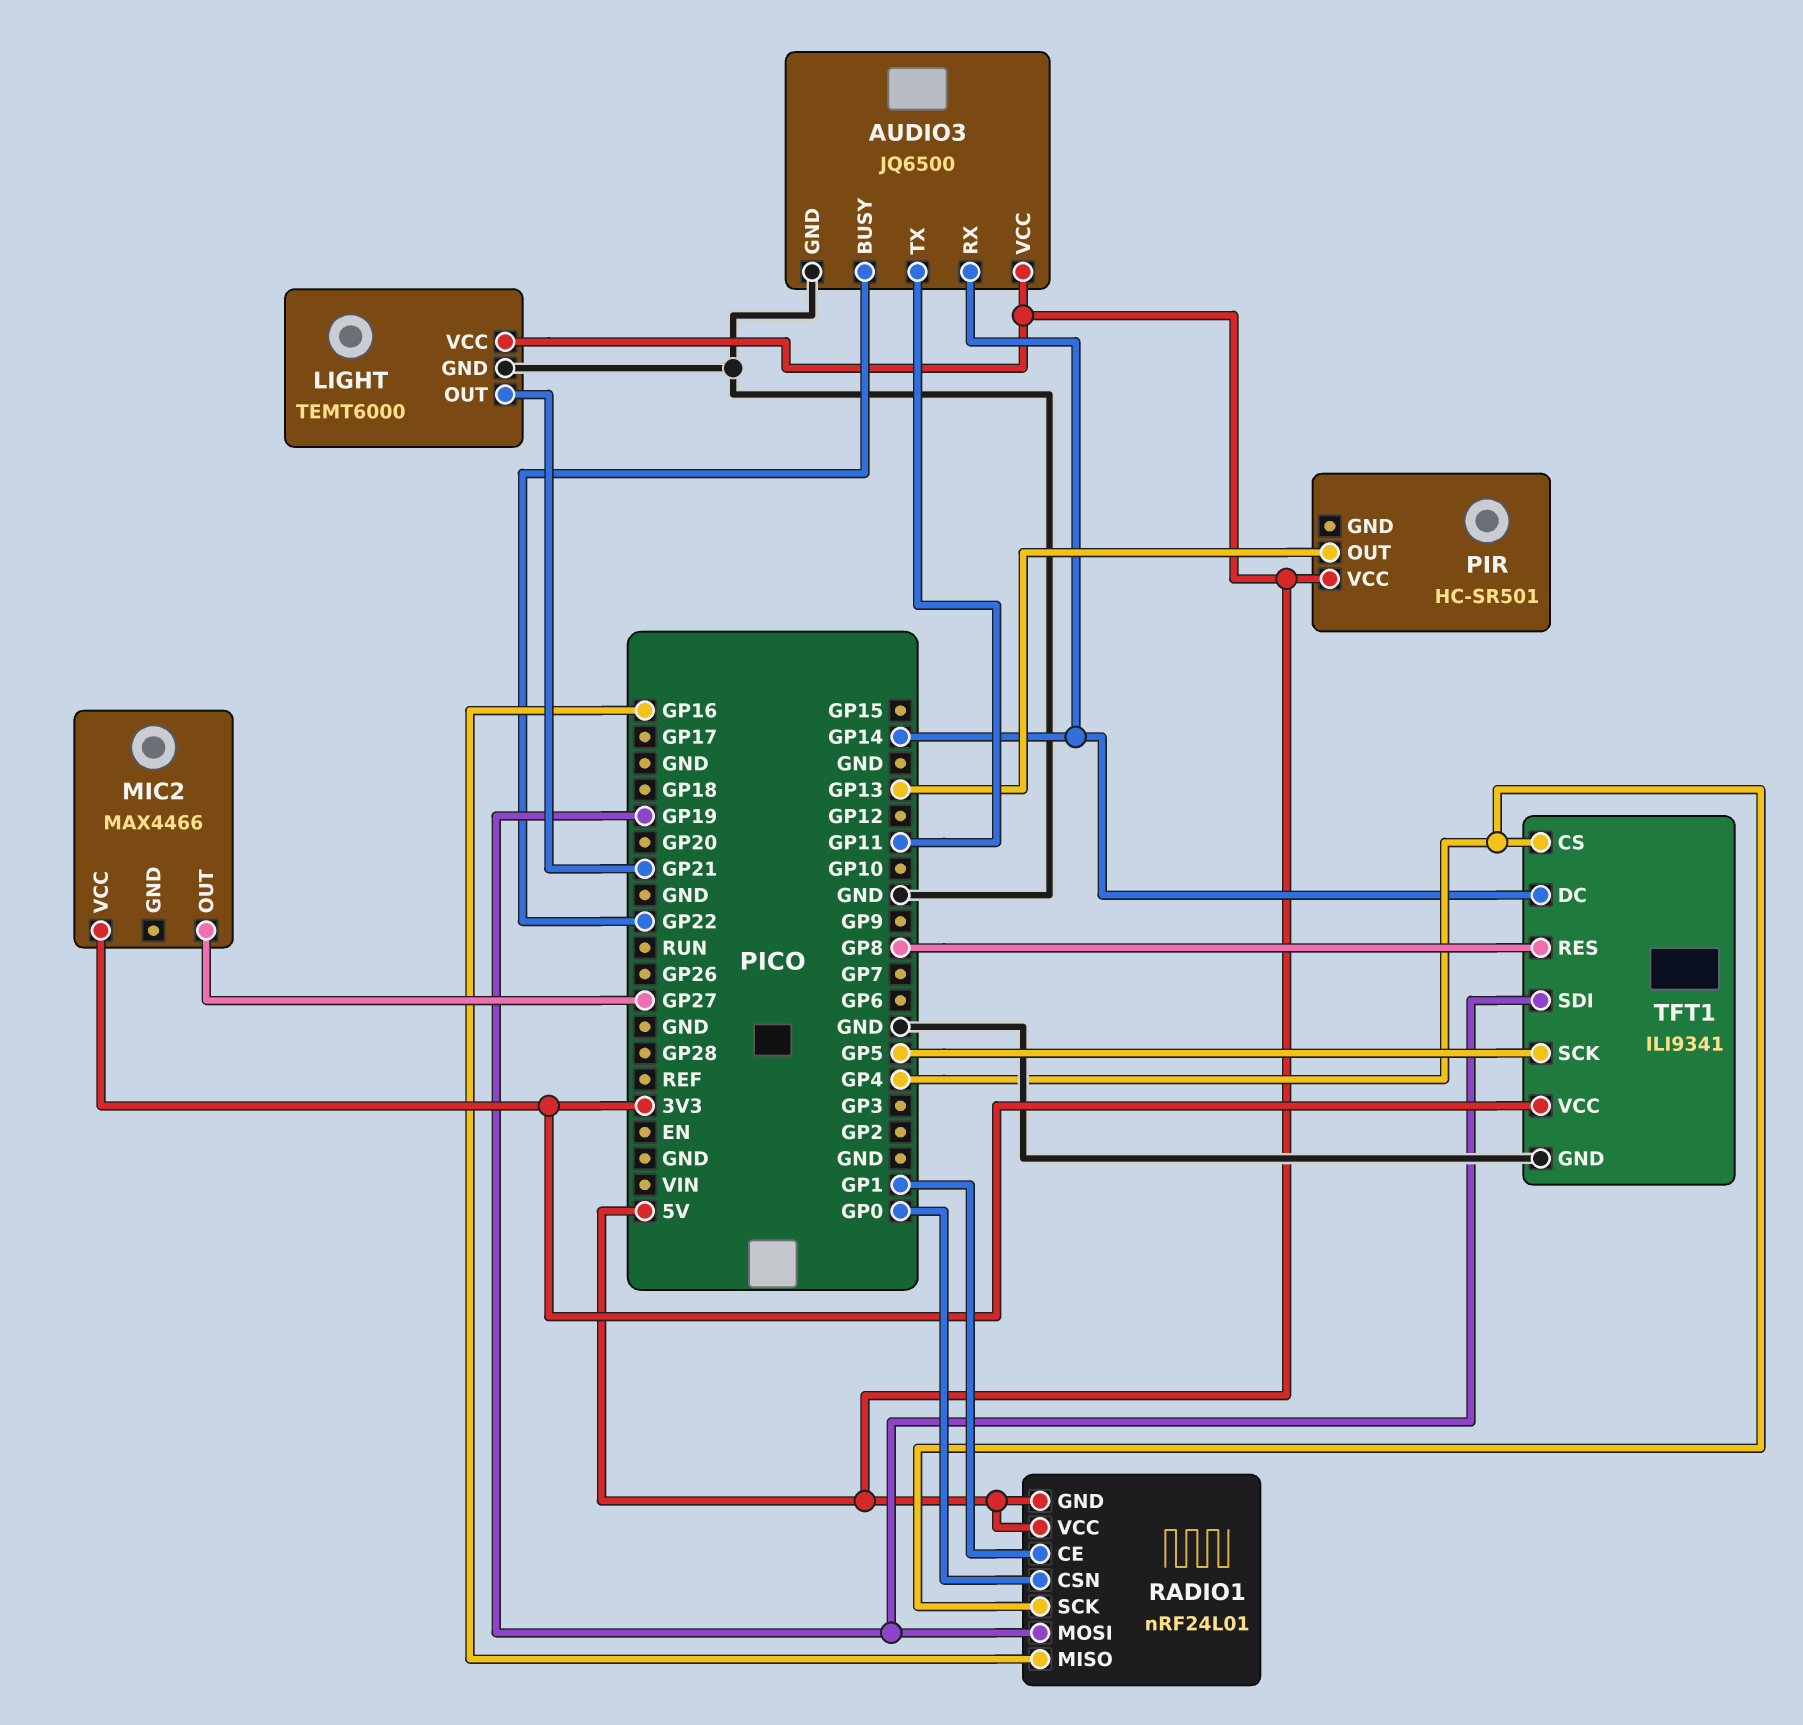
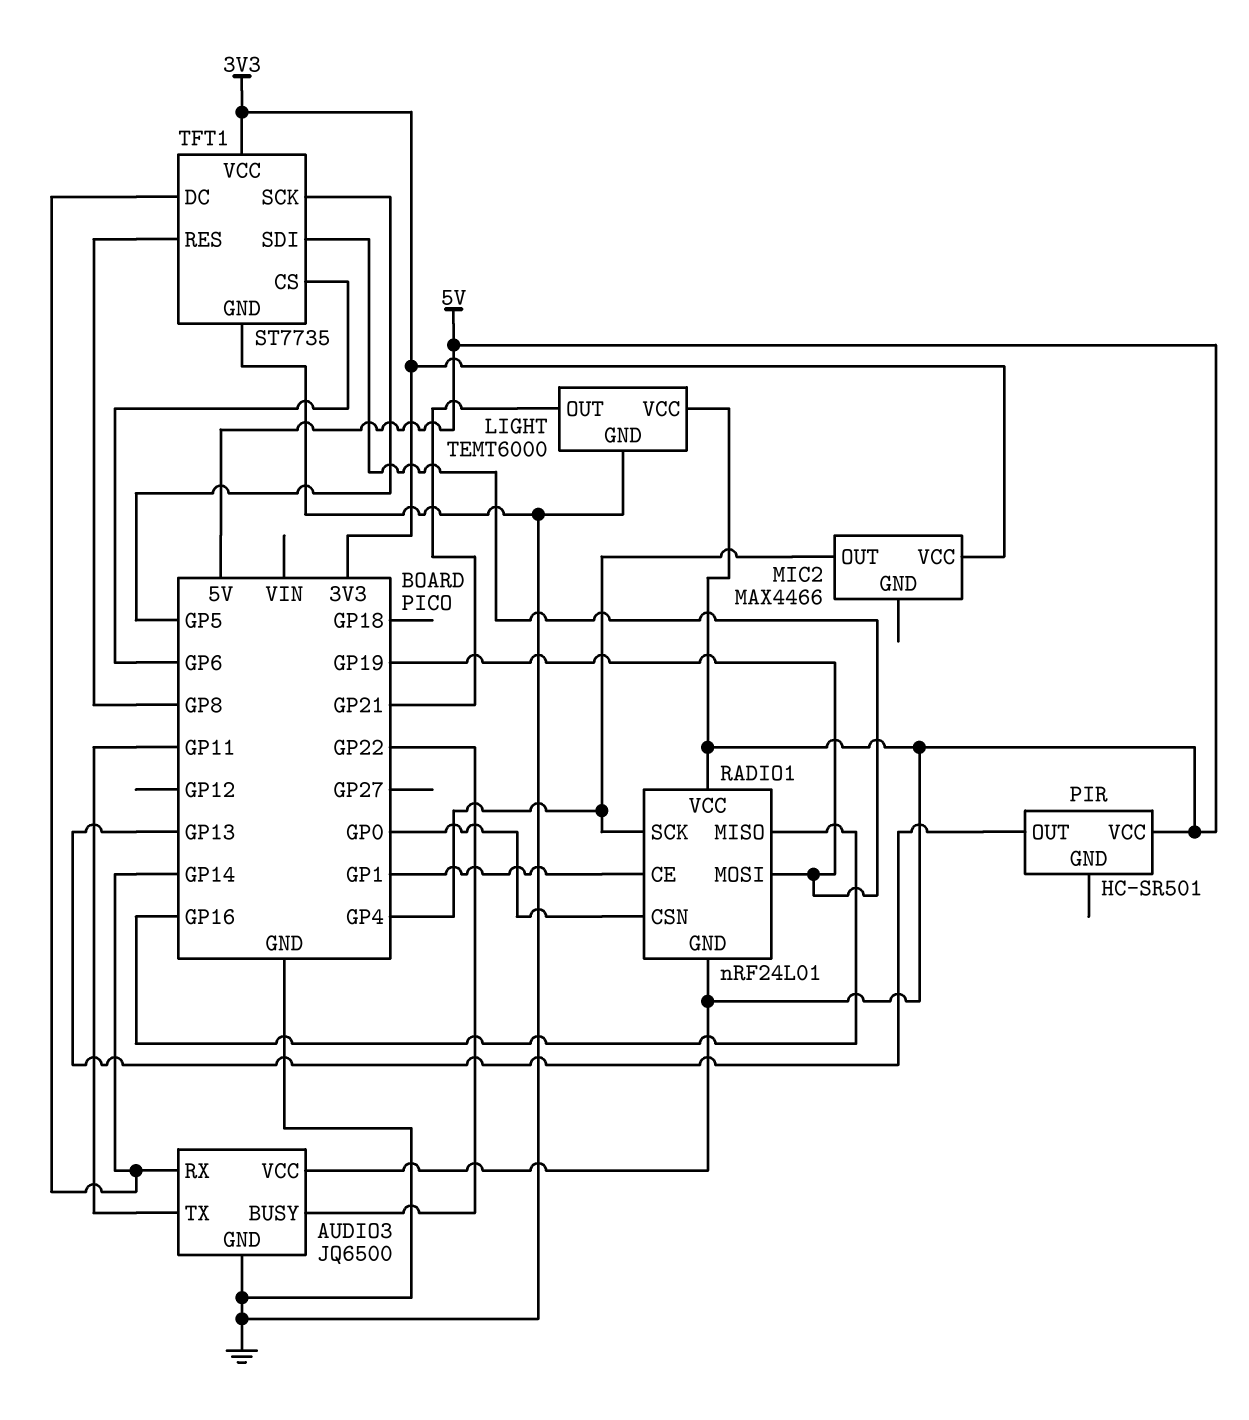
MIC2 pin OUT: GP27 -> GP4
TFT1: ILI9341 -> ST7735
TFT1 pin CS: GP4 -> GP6

